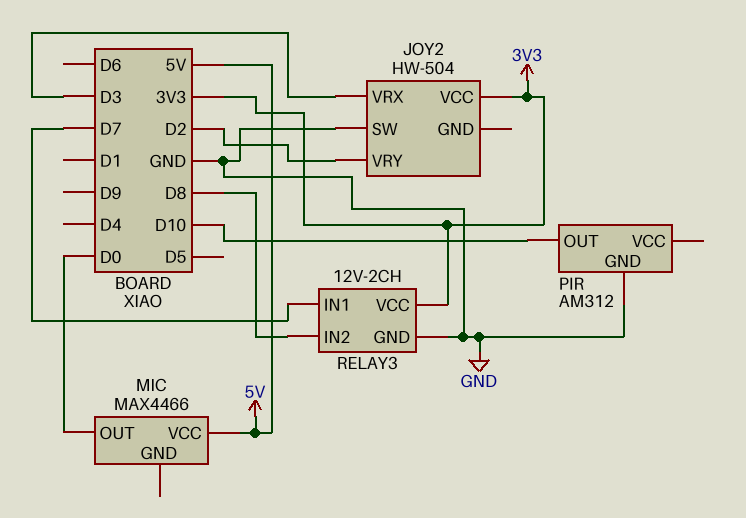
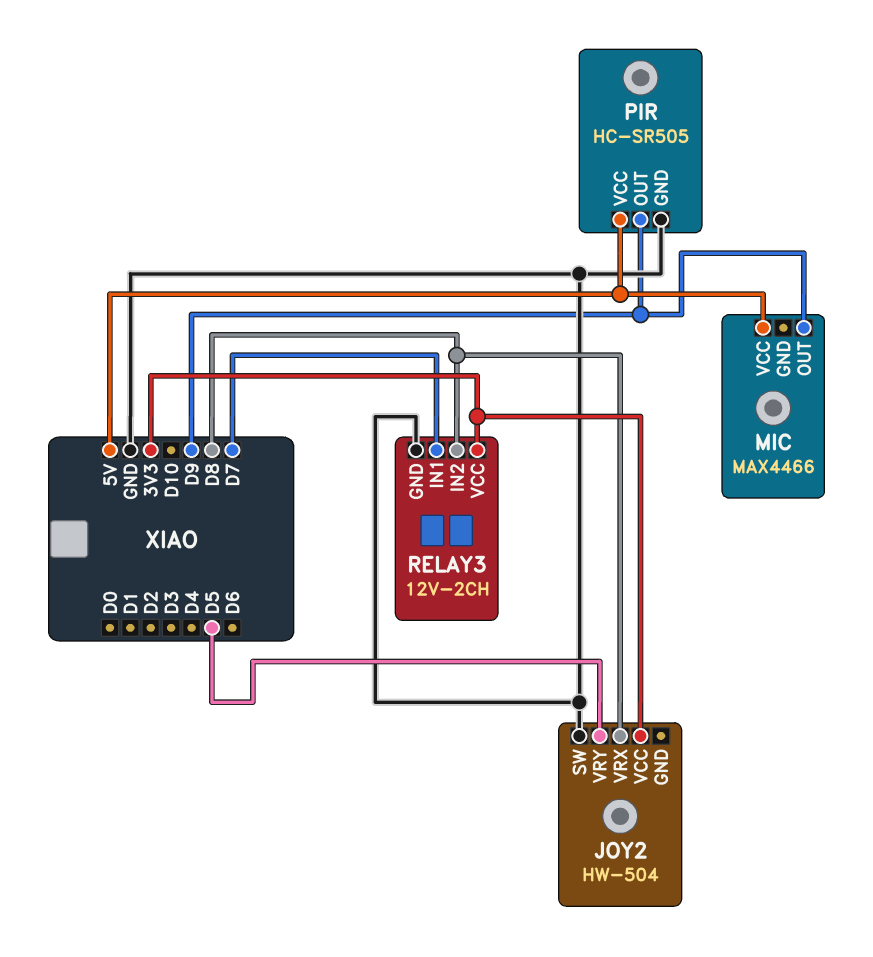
JOY2 pin VRX: D3 -> D8
JOY2 pin VRY: D2 -> D5
MIC pin OUT: D0 -> D9
PIR: AM312 -> HC-SR505
PIR pin OUT: D10 -> D9
PIR pin VCC: none -> 5V

